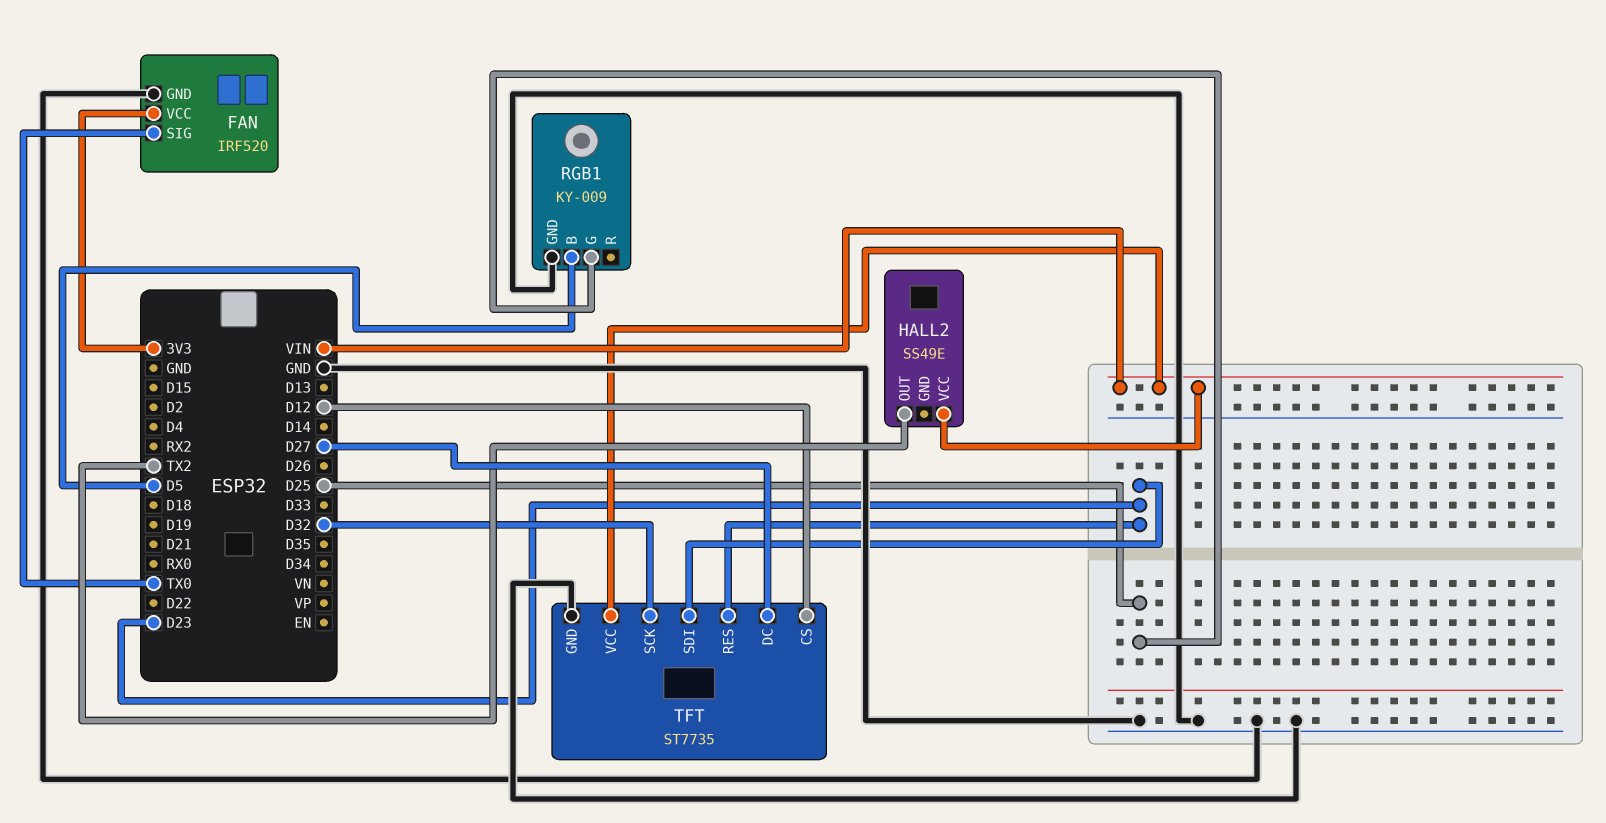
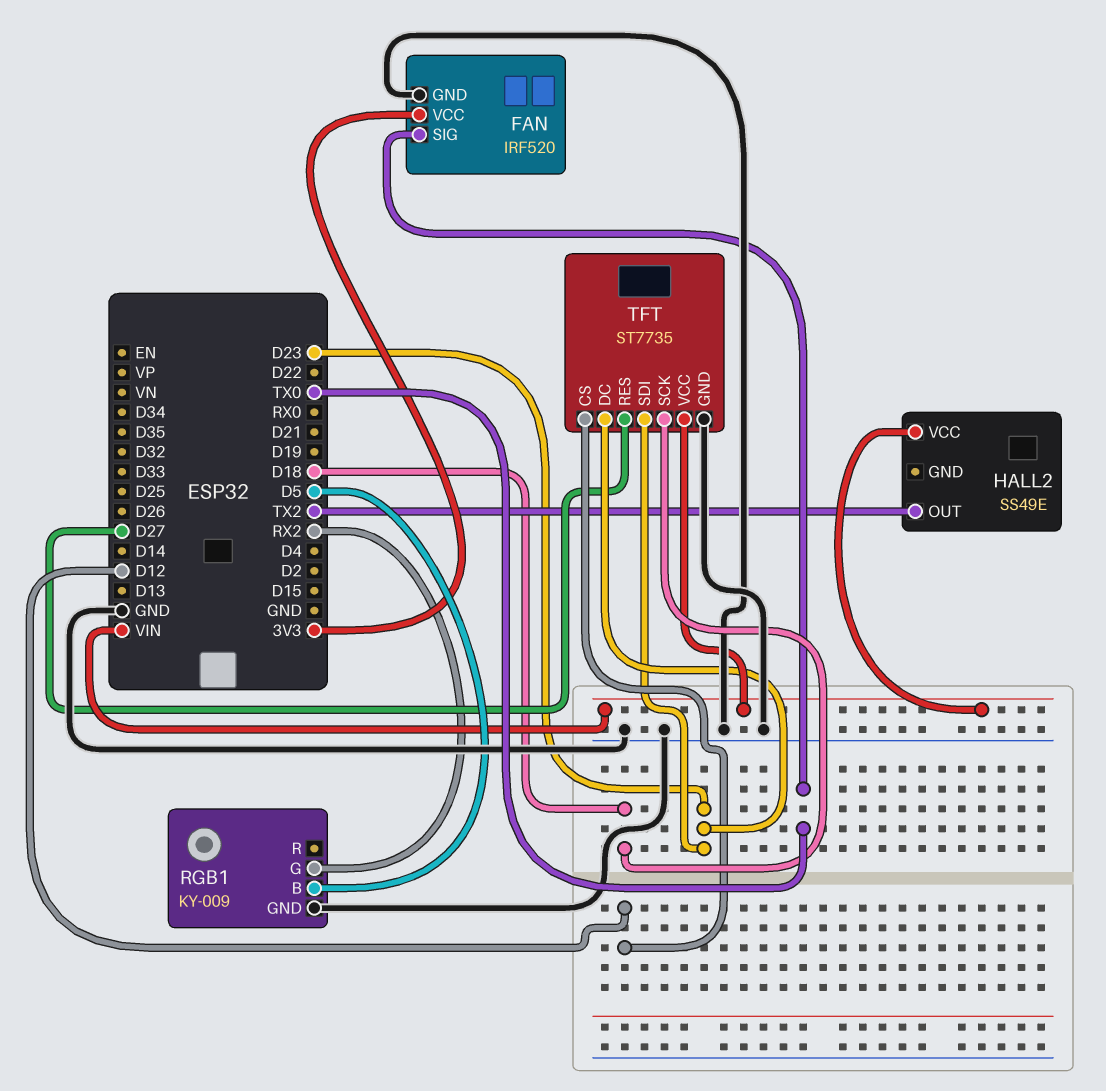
RGB1 pin G: D25 -> RX2
TFT pin DC: D27 -> D23
TFT pin RES: D23 -> D27
TFT pin SCK: D32 -> D18

